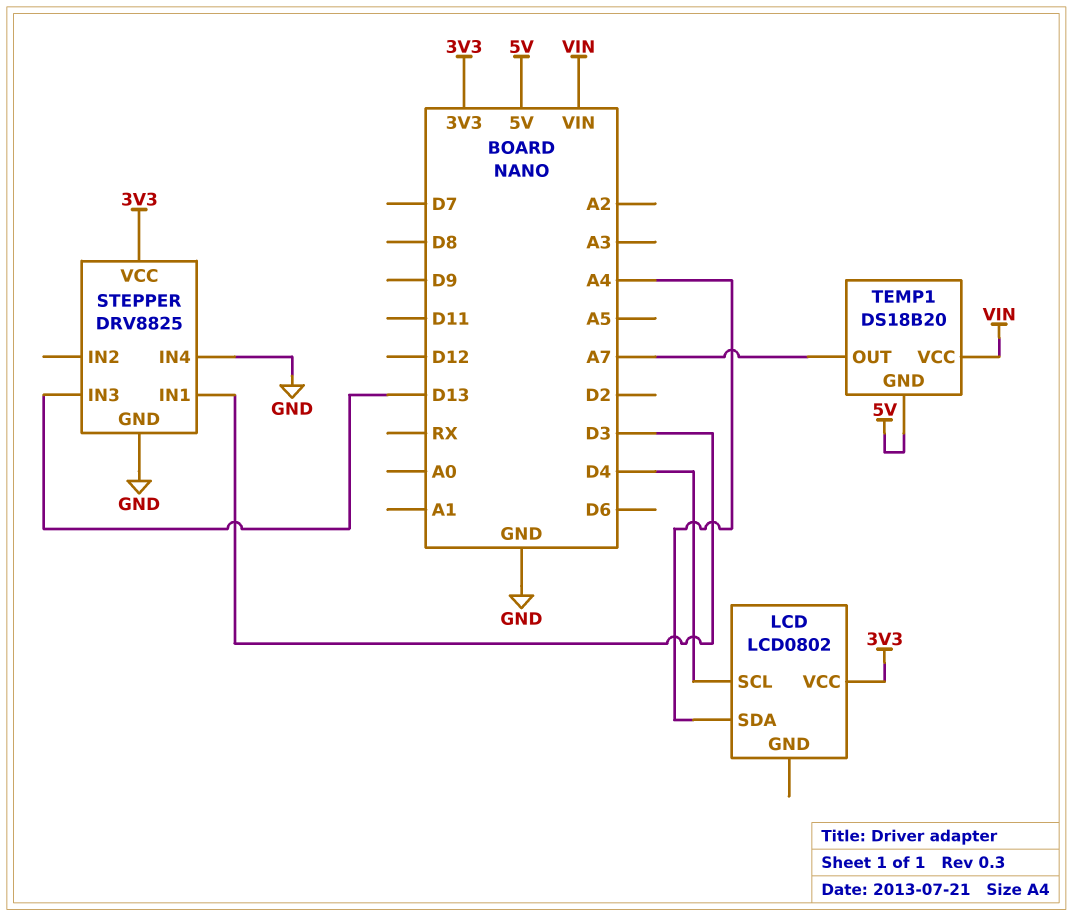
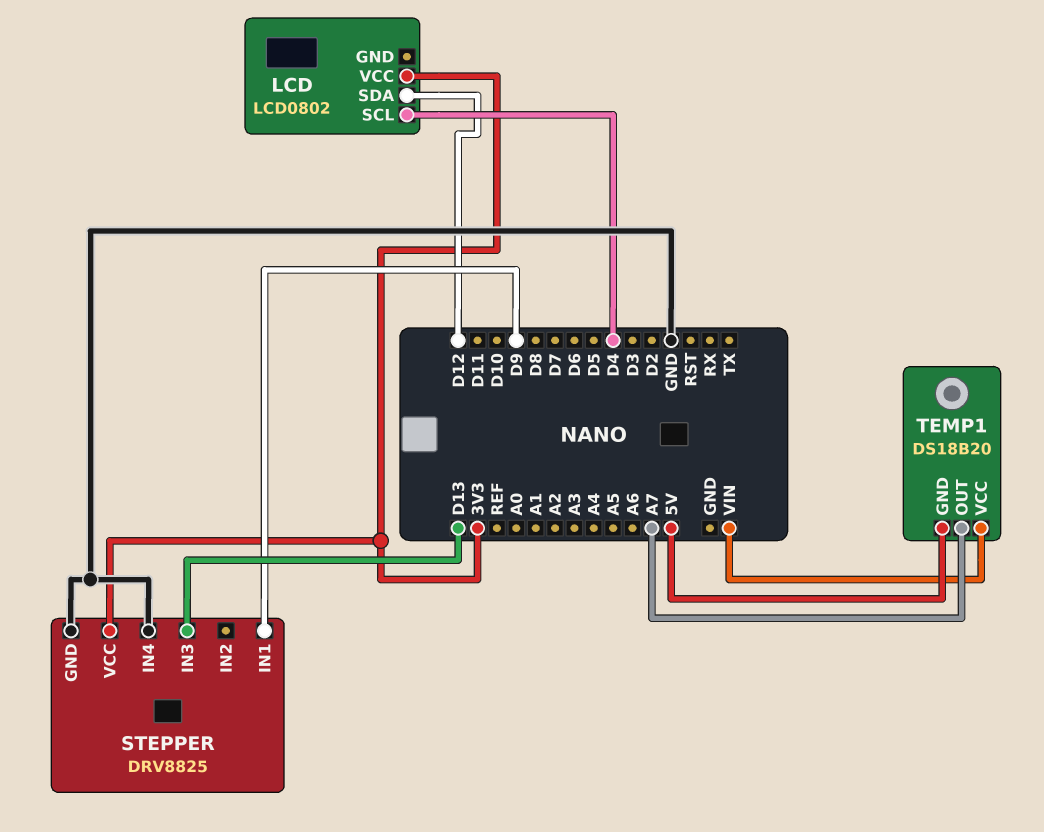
LCD pin SDA: A4 -> D12
STEPPER pin IN1: D3 -> D9

